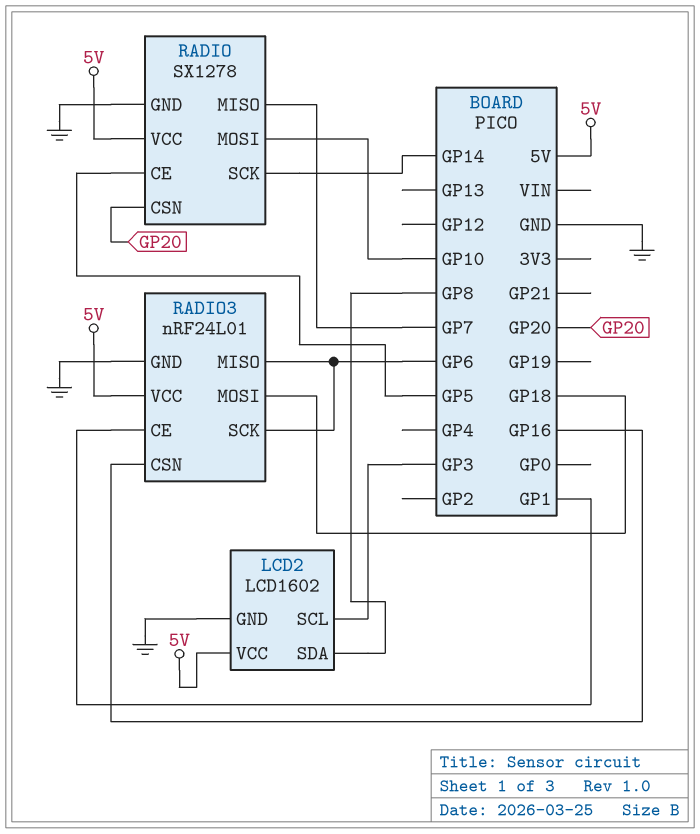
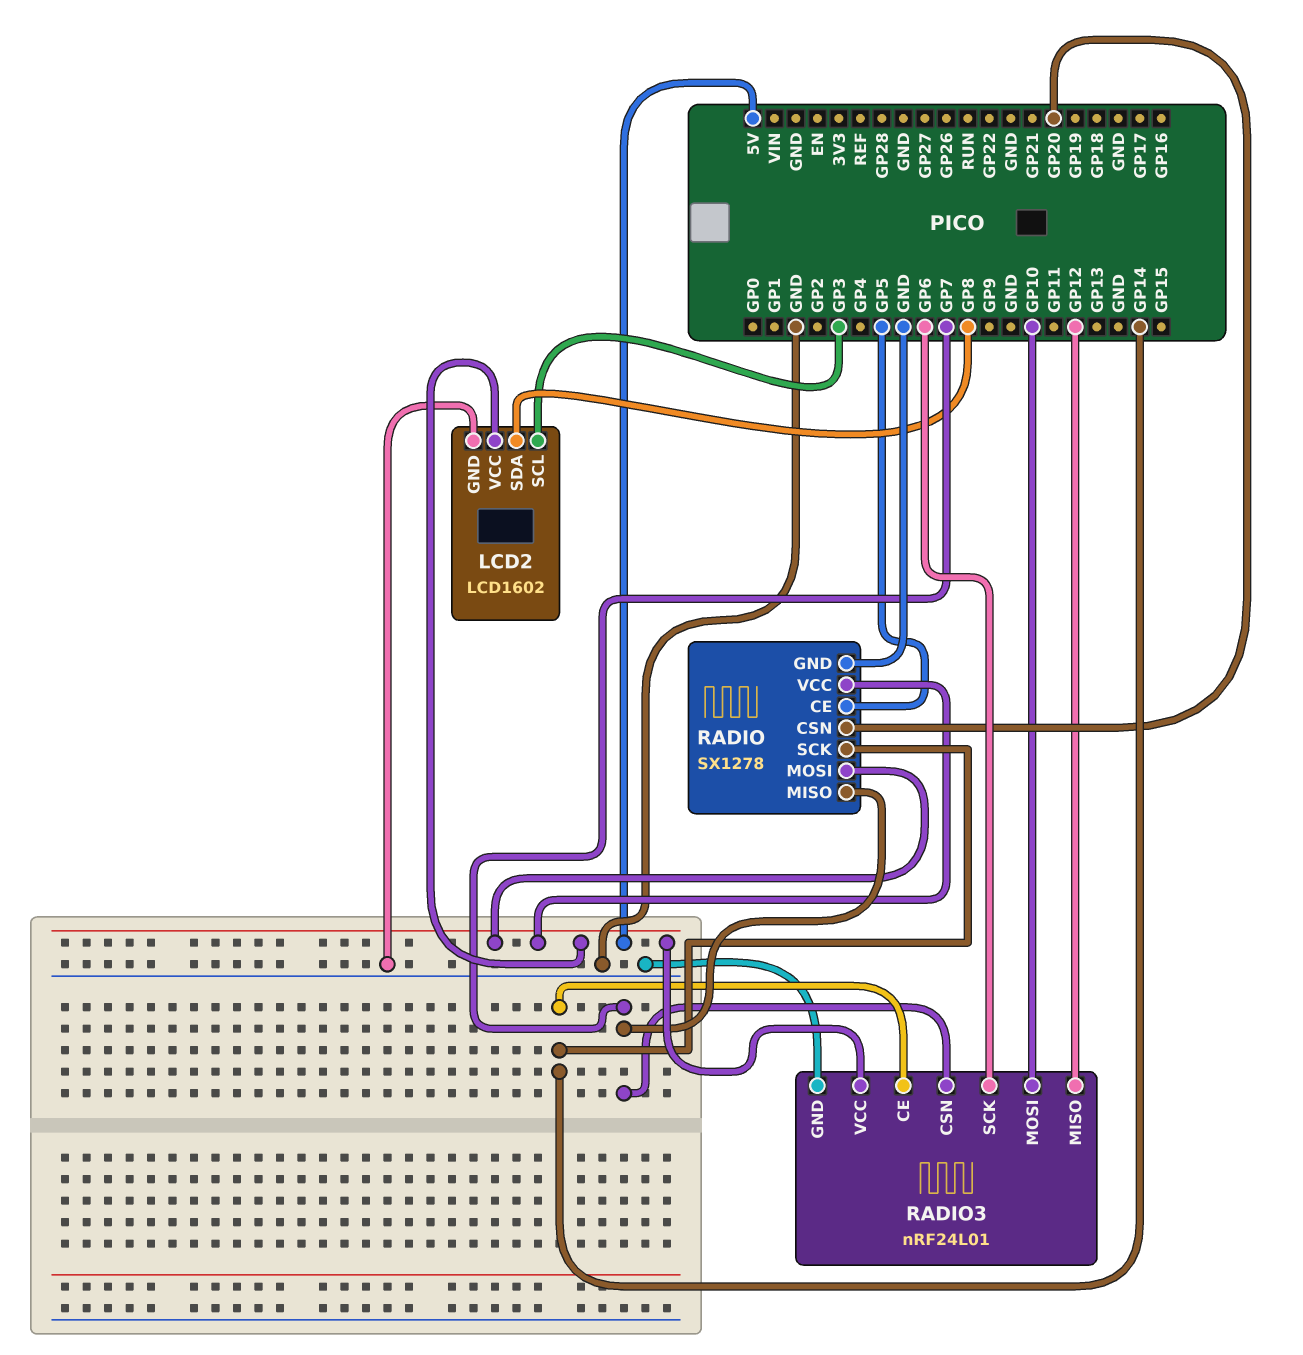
RADIO pin MOSI: GP10 -> 5V
RADIO3 pin CE: GP1 -> GP14
RADIO3 pin CSN: GP16 -> GP7
RADIO3 pin MISO: GP6 -> GP12
RADIO3 pin MOSI: GP18 -> GP10

